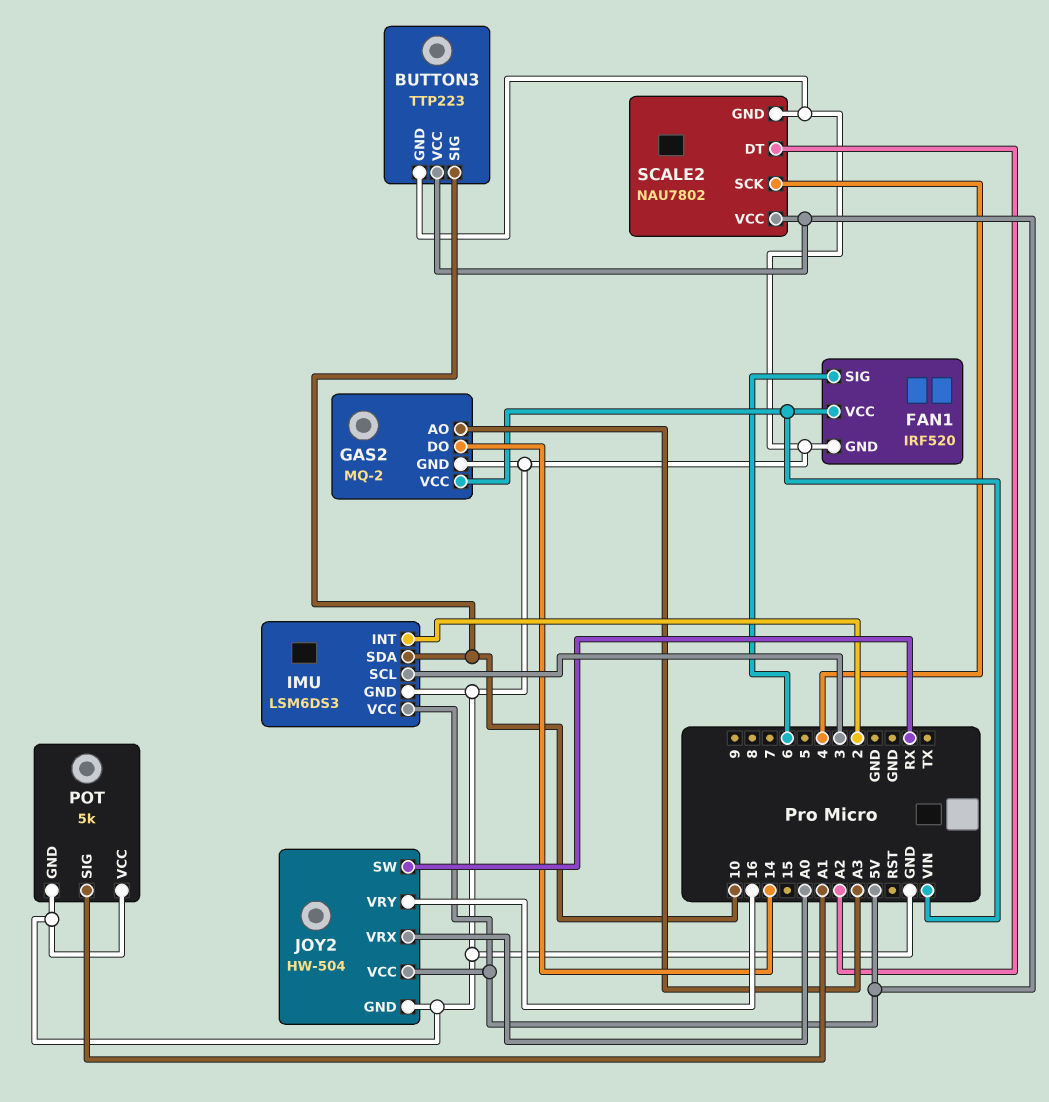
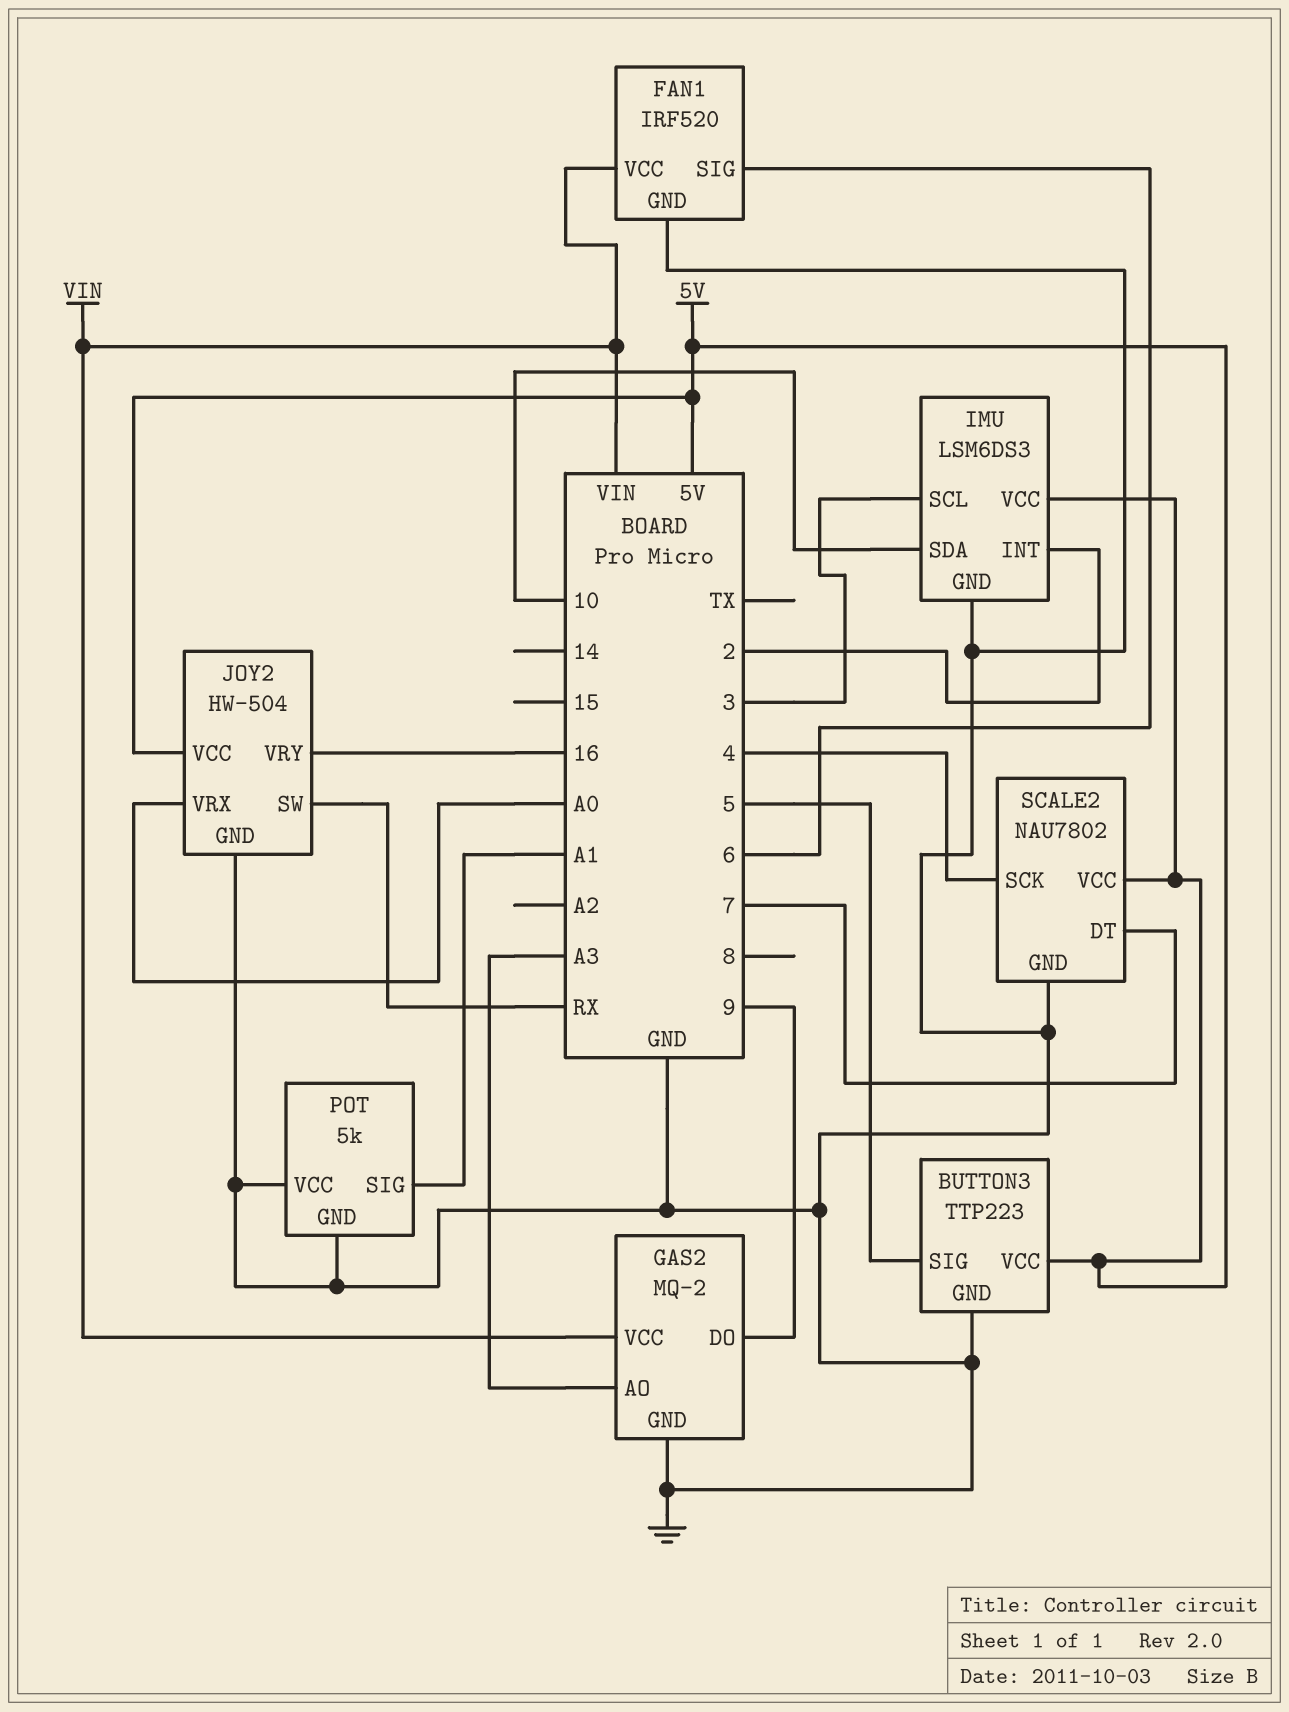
BUTTON3 pin SIG: 10 -> 5
GAS2 pin DO: 14 -> 9
SCALE2 pin DT: A2 -> 7

